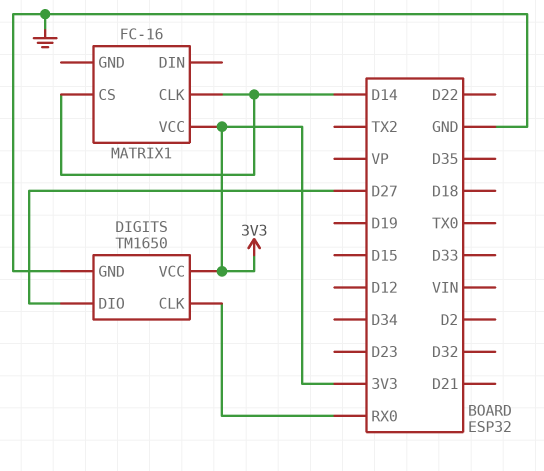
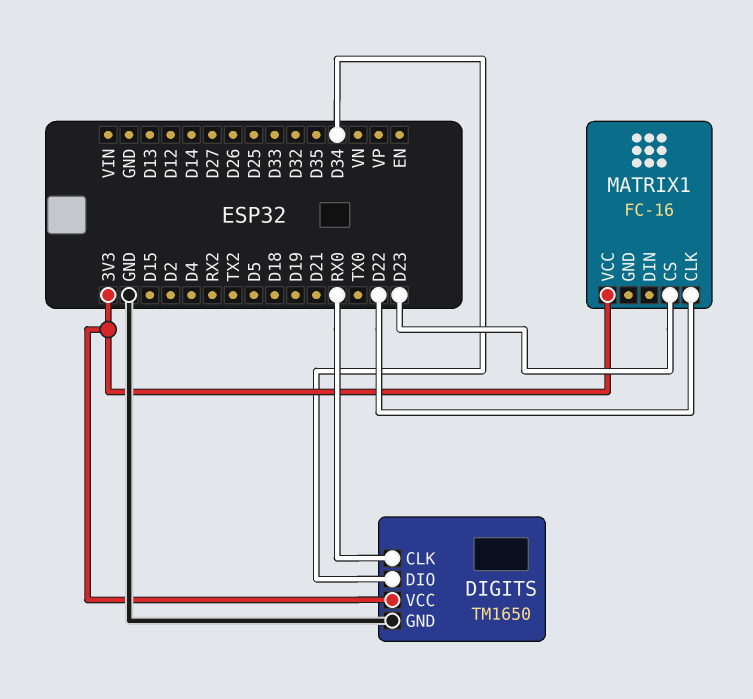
DIGITS pin DIO: D27 -> D34
MATRIX1 pin CLK: D14 -> D22
MATRIX1 pin CS: D14 -> D23

